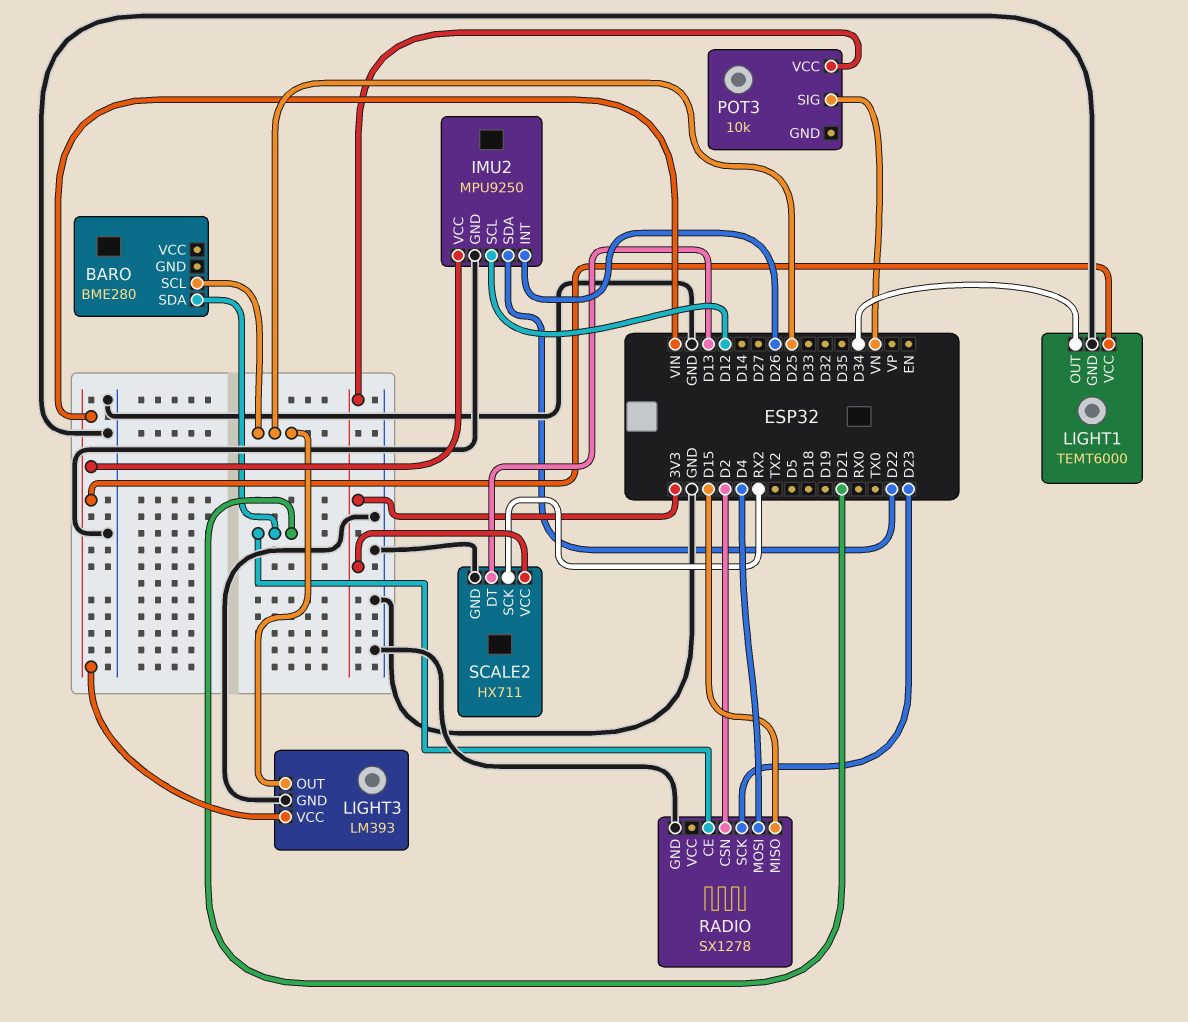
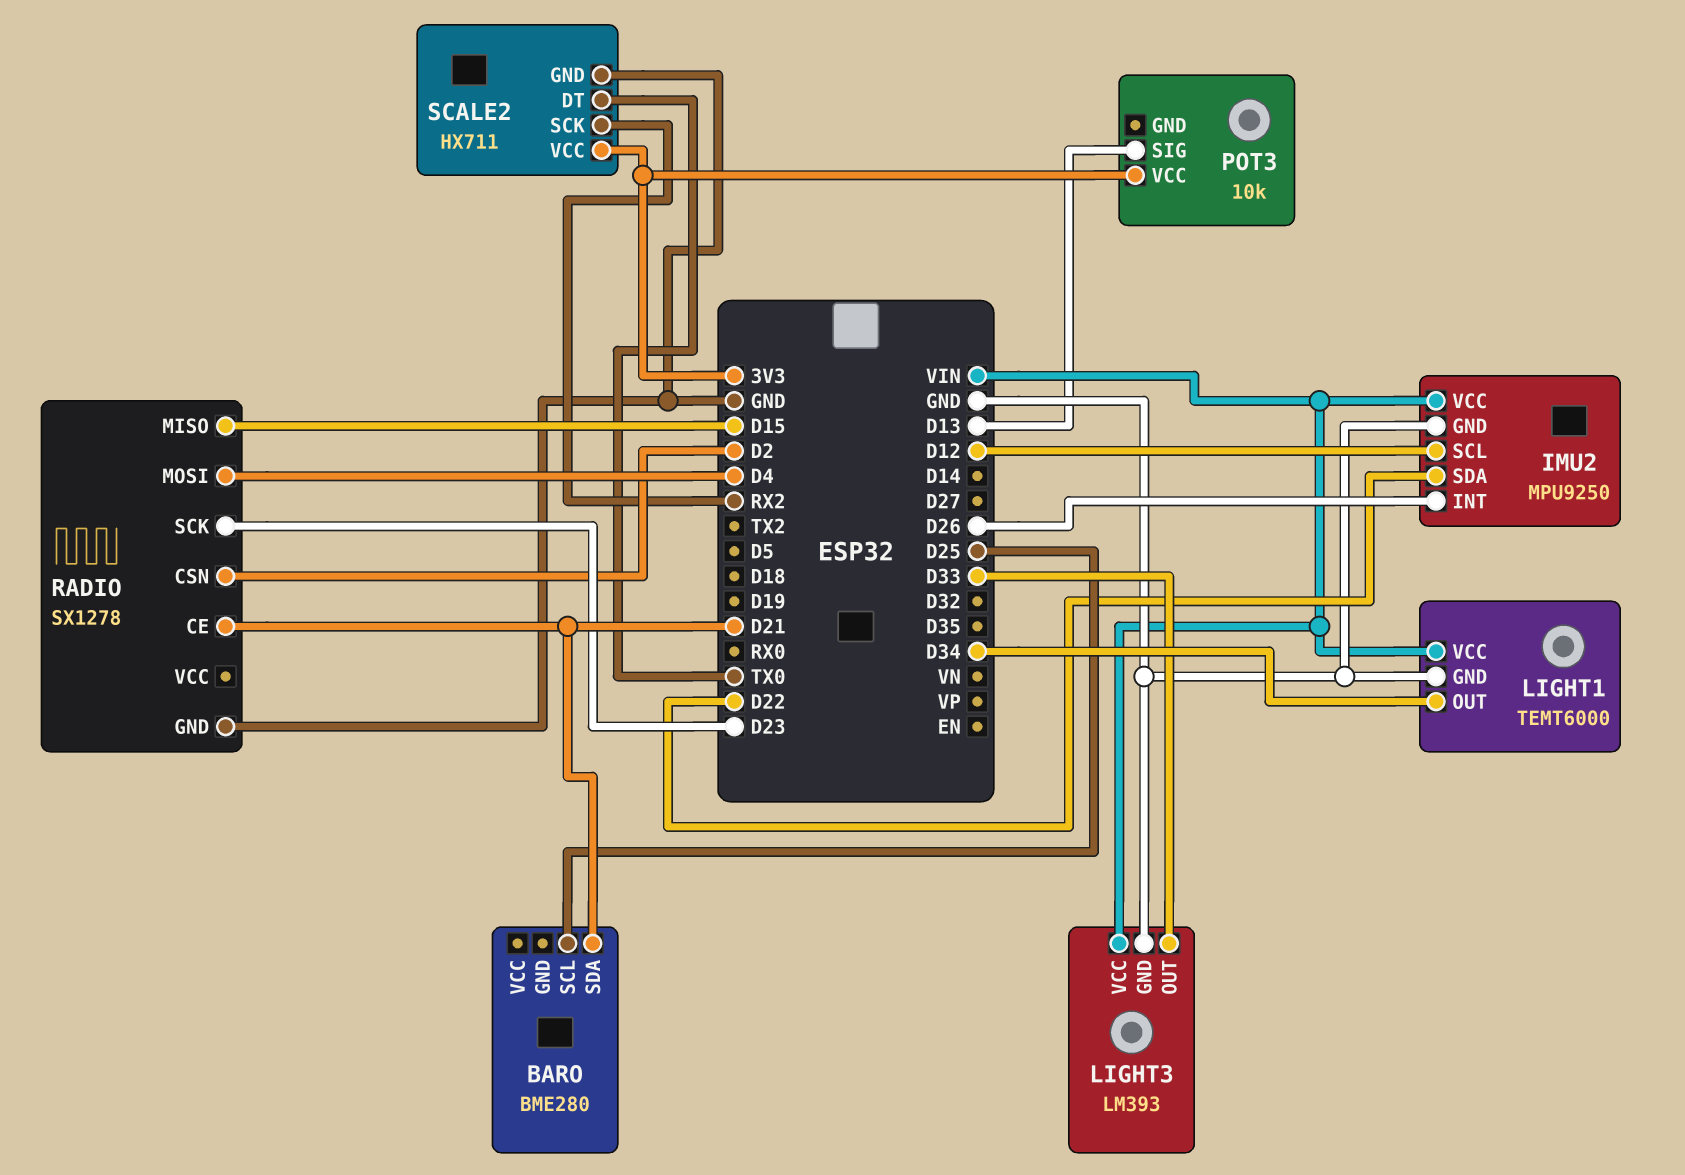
LIGHT3 pin OUT: D25 -> D33
POT3 pin SIG: VN -> D13
SCALE2 pin DT: D13 -> TX0

